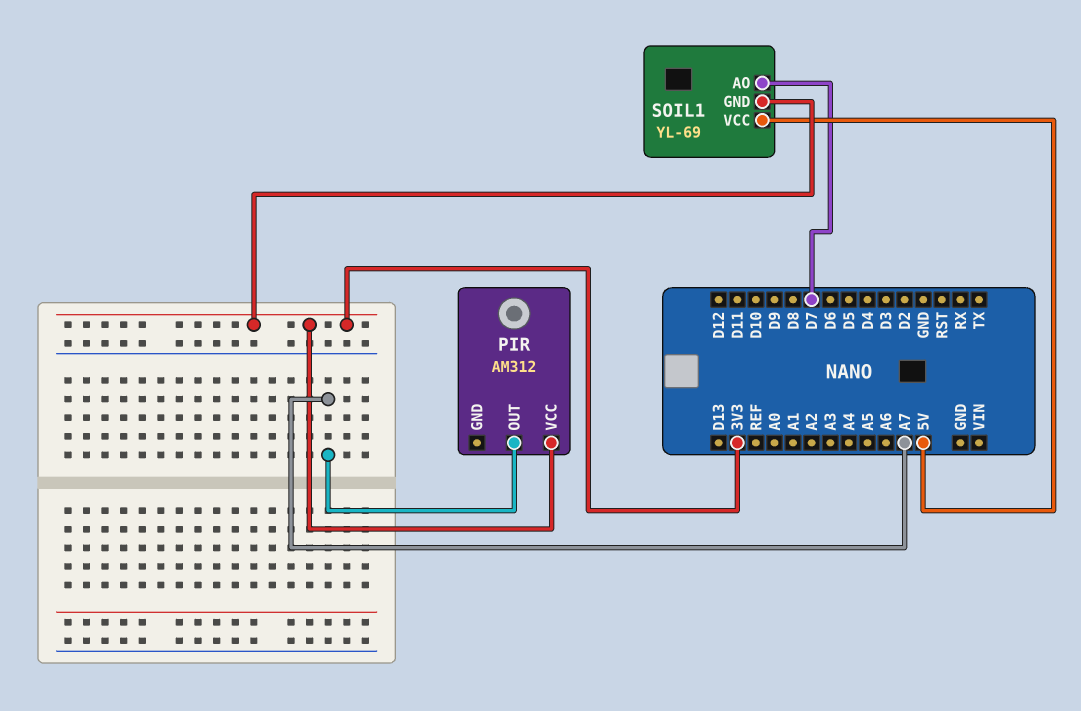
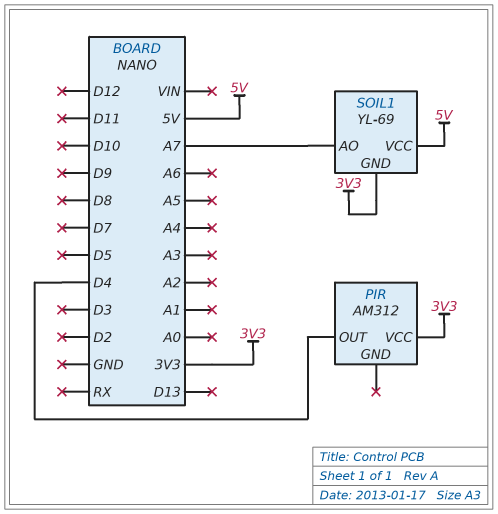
PIR pin OUT: A7 -> D4
SOIL1 pin AO: D7 -> A7

